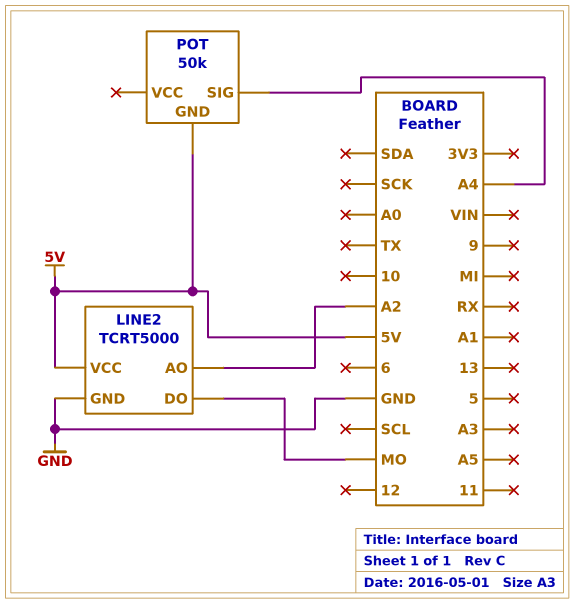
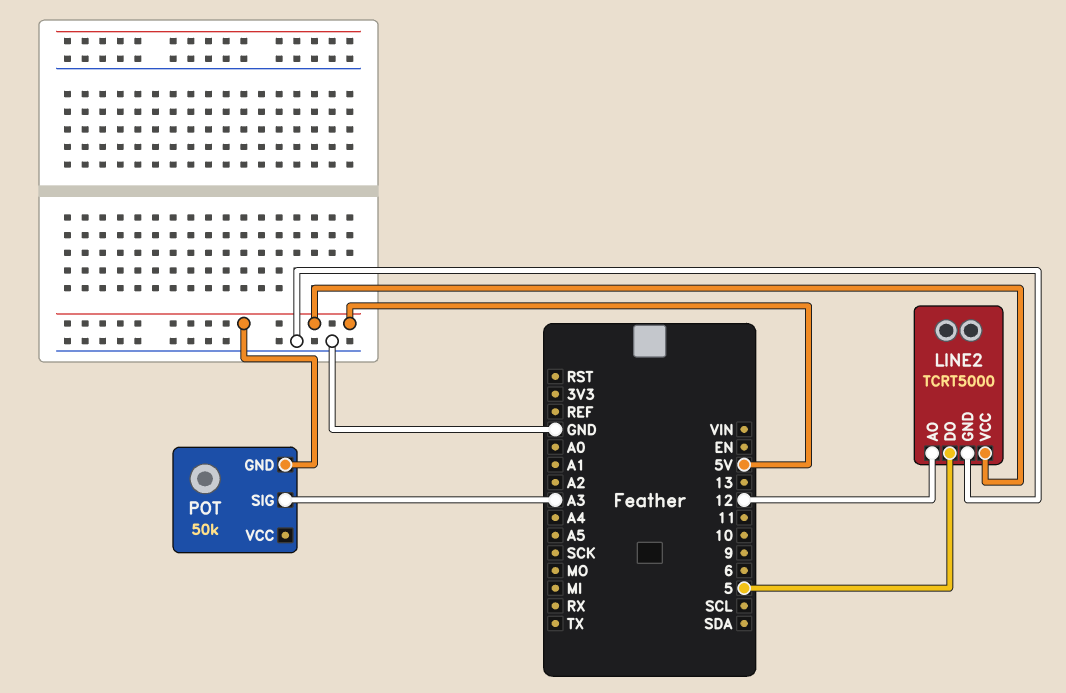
LINE2 pin AO: A2 -> 12
LINE2 pin DO: MO -> 5
POT pin SIG: A4 -> A3

